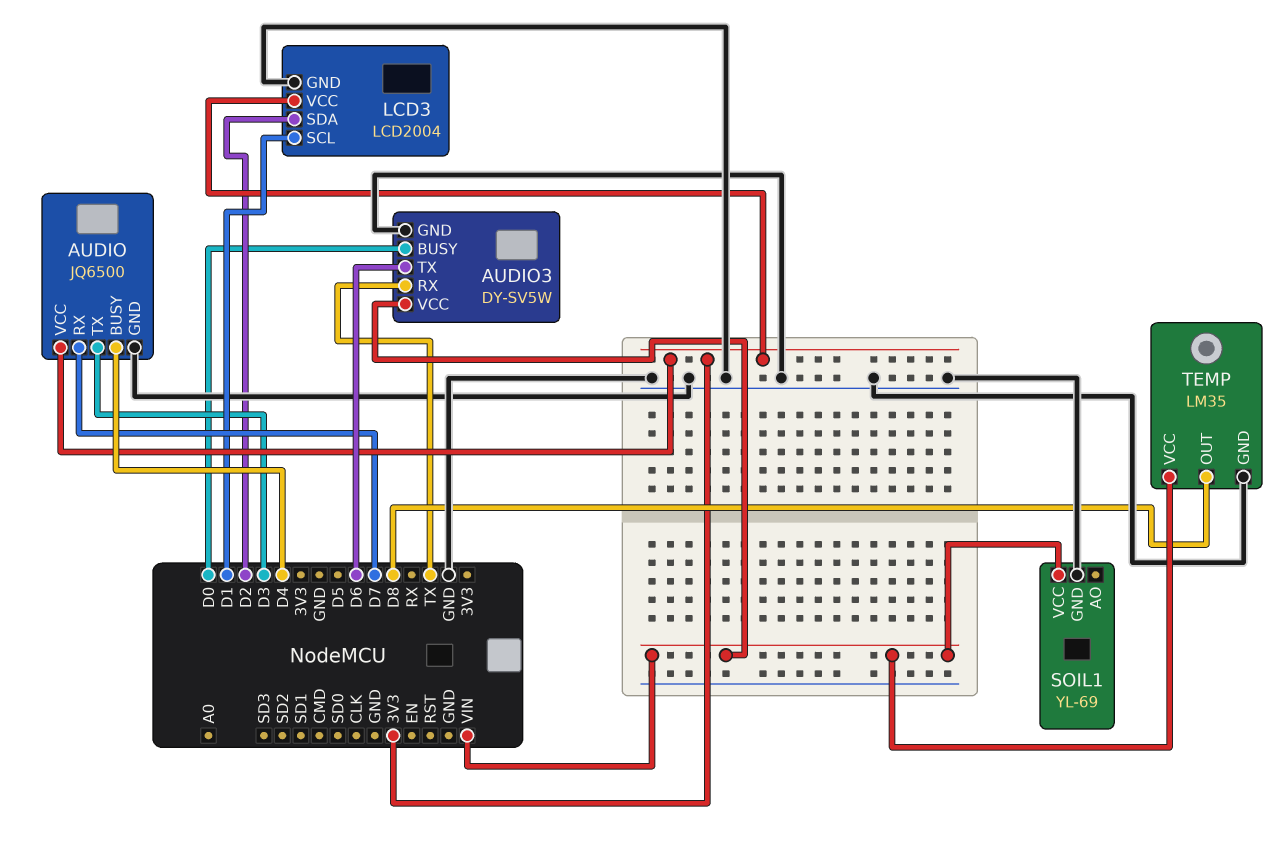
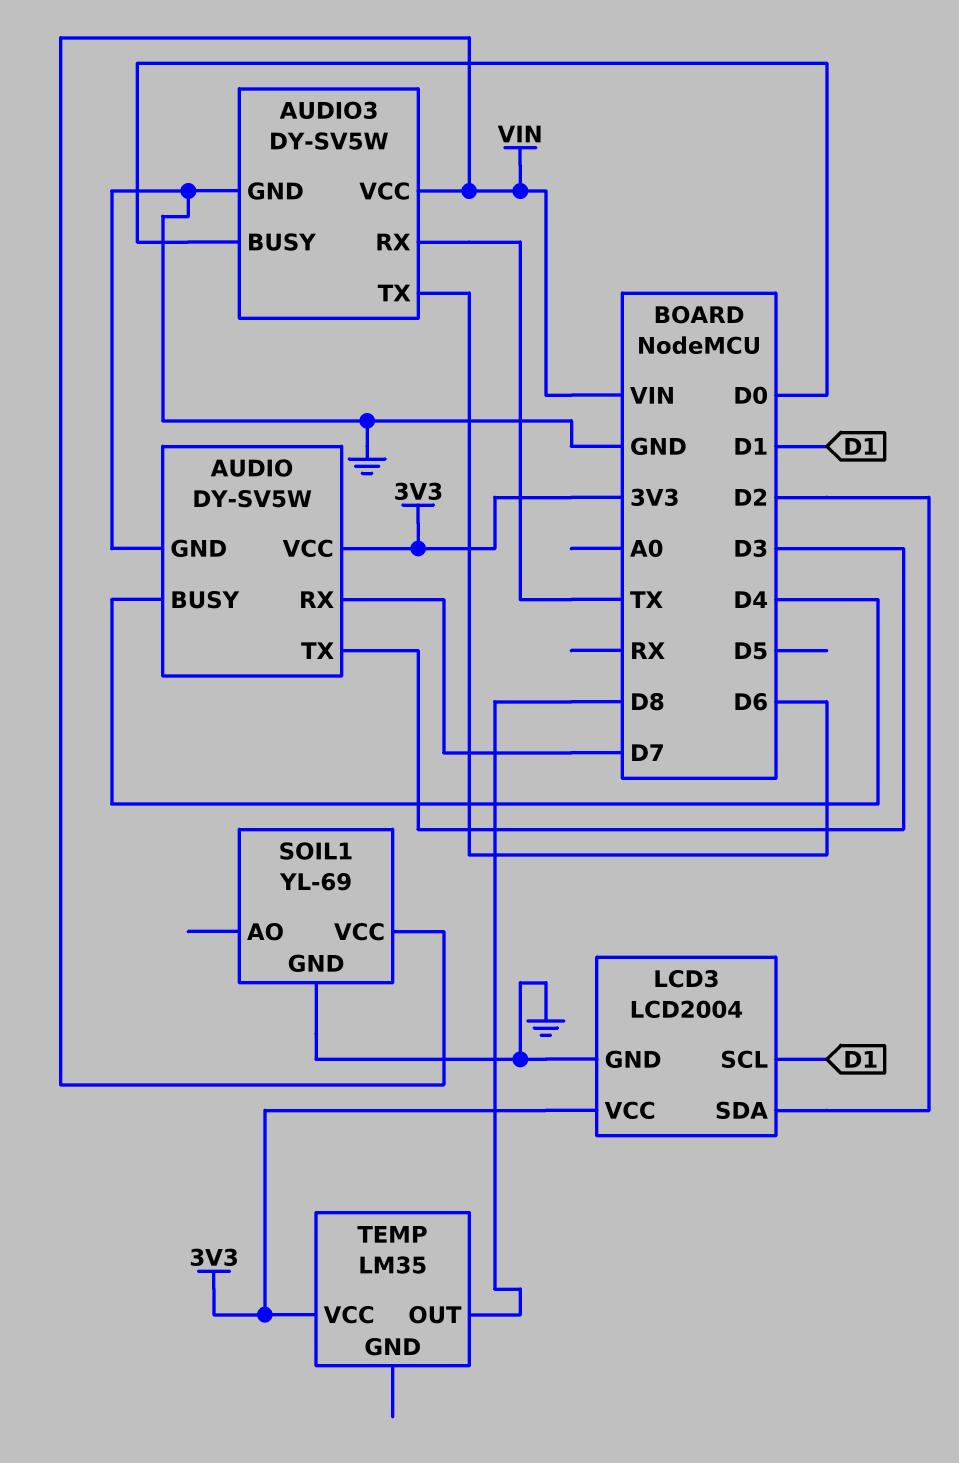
AUDIO: JQ6500 -> DY-SV5W
TEMP pin GND: GND -> none
TEMP pin VCC: VIN -> 3V3

